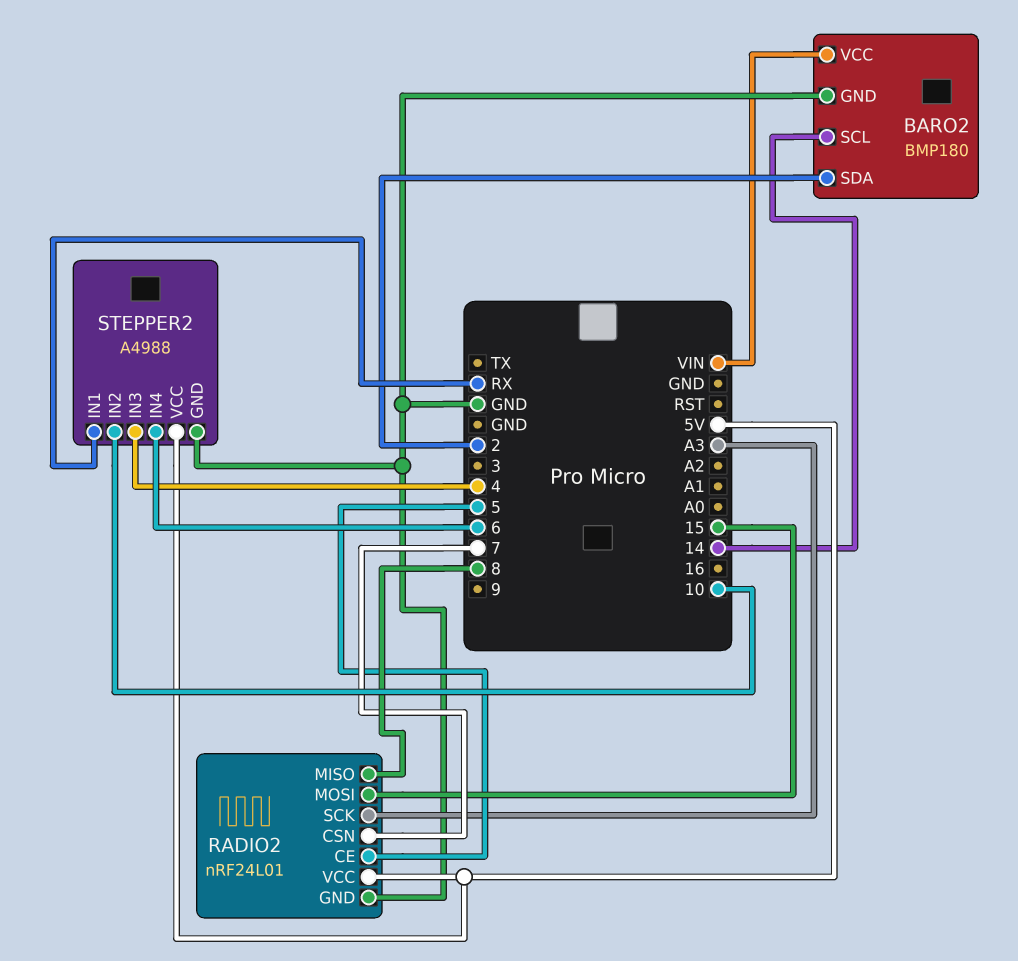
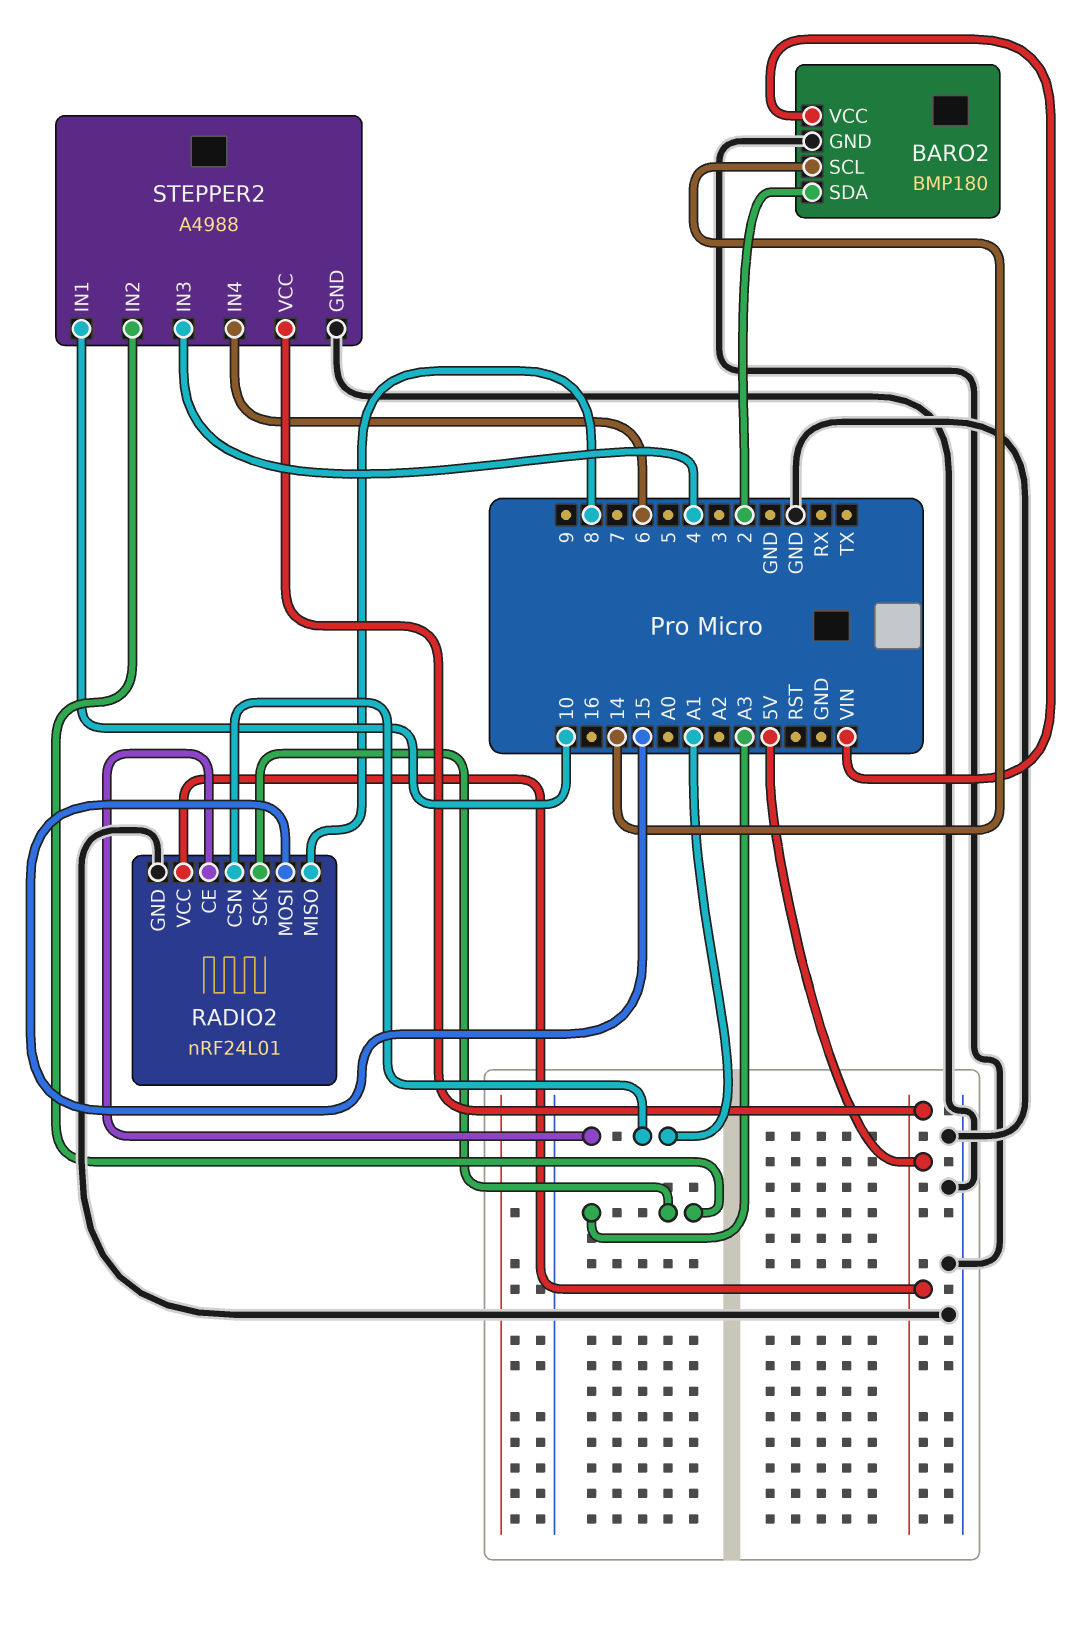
RADIO2 pin CE: 5 -> A1
RADIO2 pin CSN: 7 -> A1
STEPPER2 pin IN1: RX -> 10
STEPPER2 pin IN2: 10 -> A3

